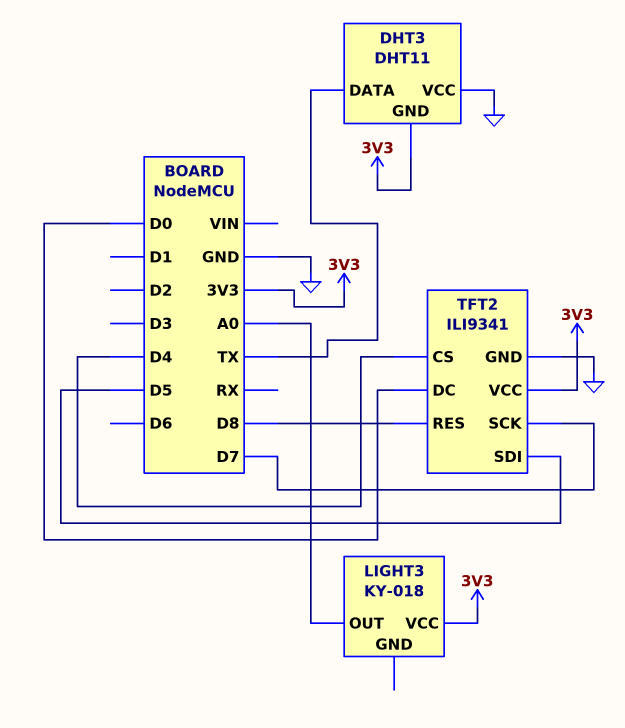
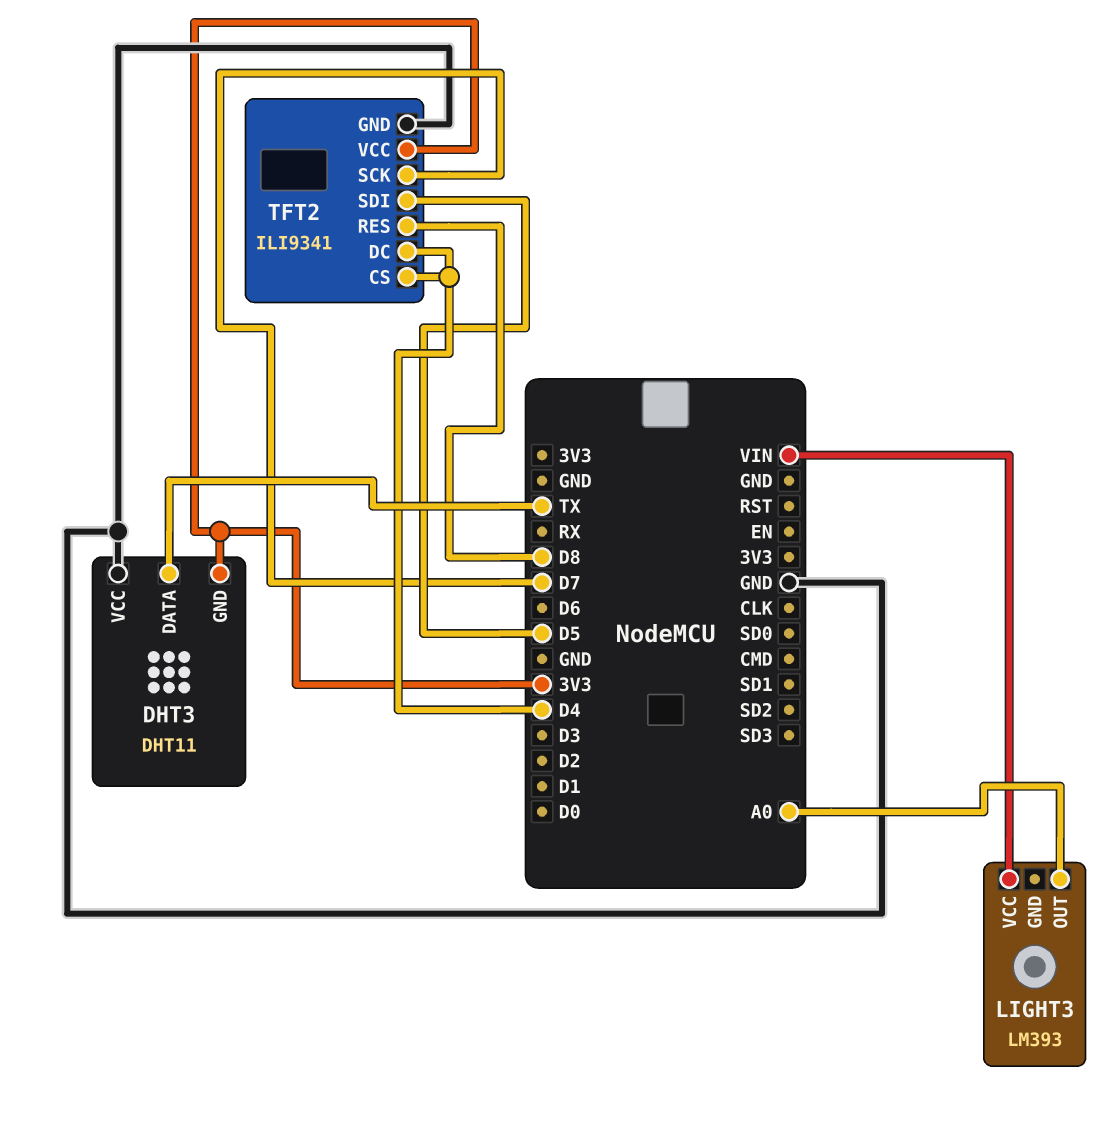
LIGHT3: KY-018 -> LM393
LIGHT3 pin VCC: 3V3 -> VIN
TFT2 pin DC: D0 -> D4

